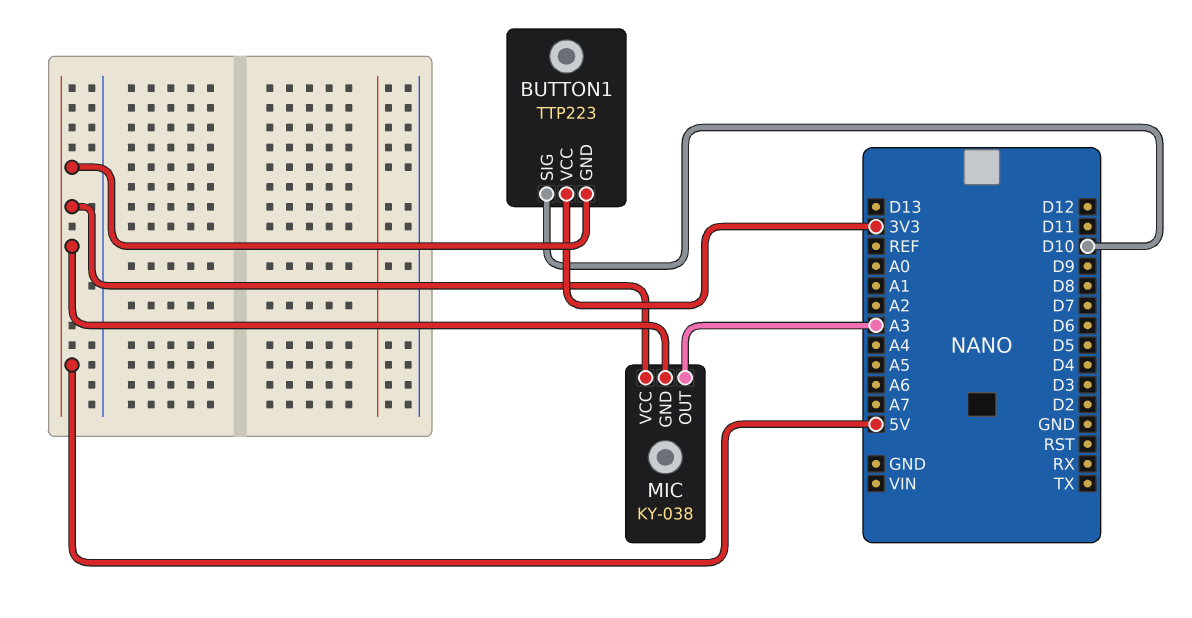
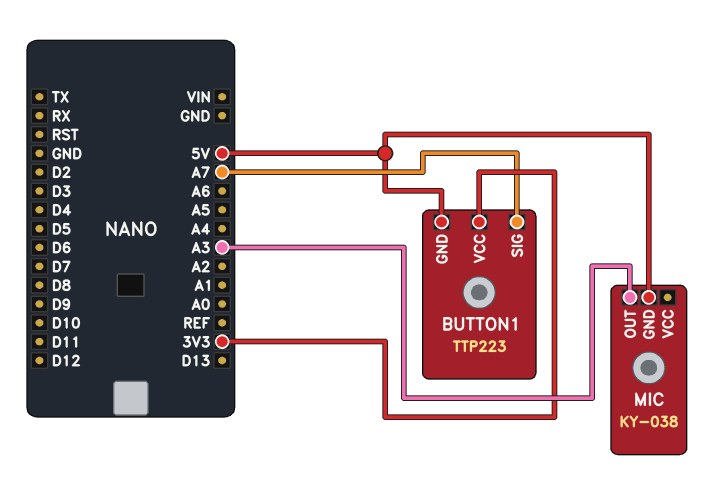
BUTTON1 pin SIG: D10 -> A7
MIC pin VCC: 5V -> none

